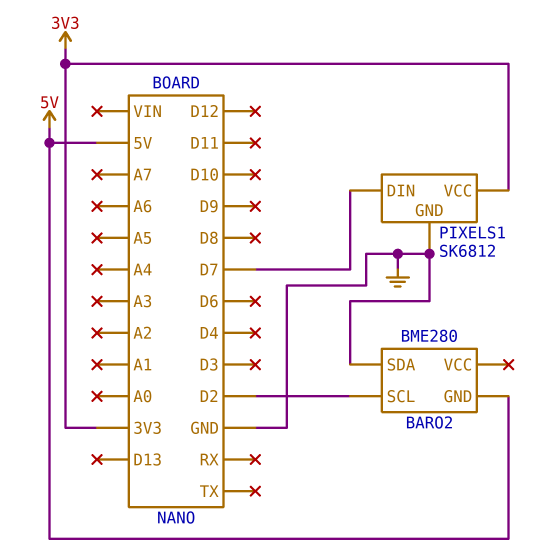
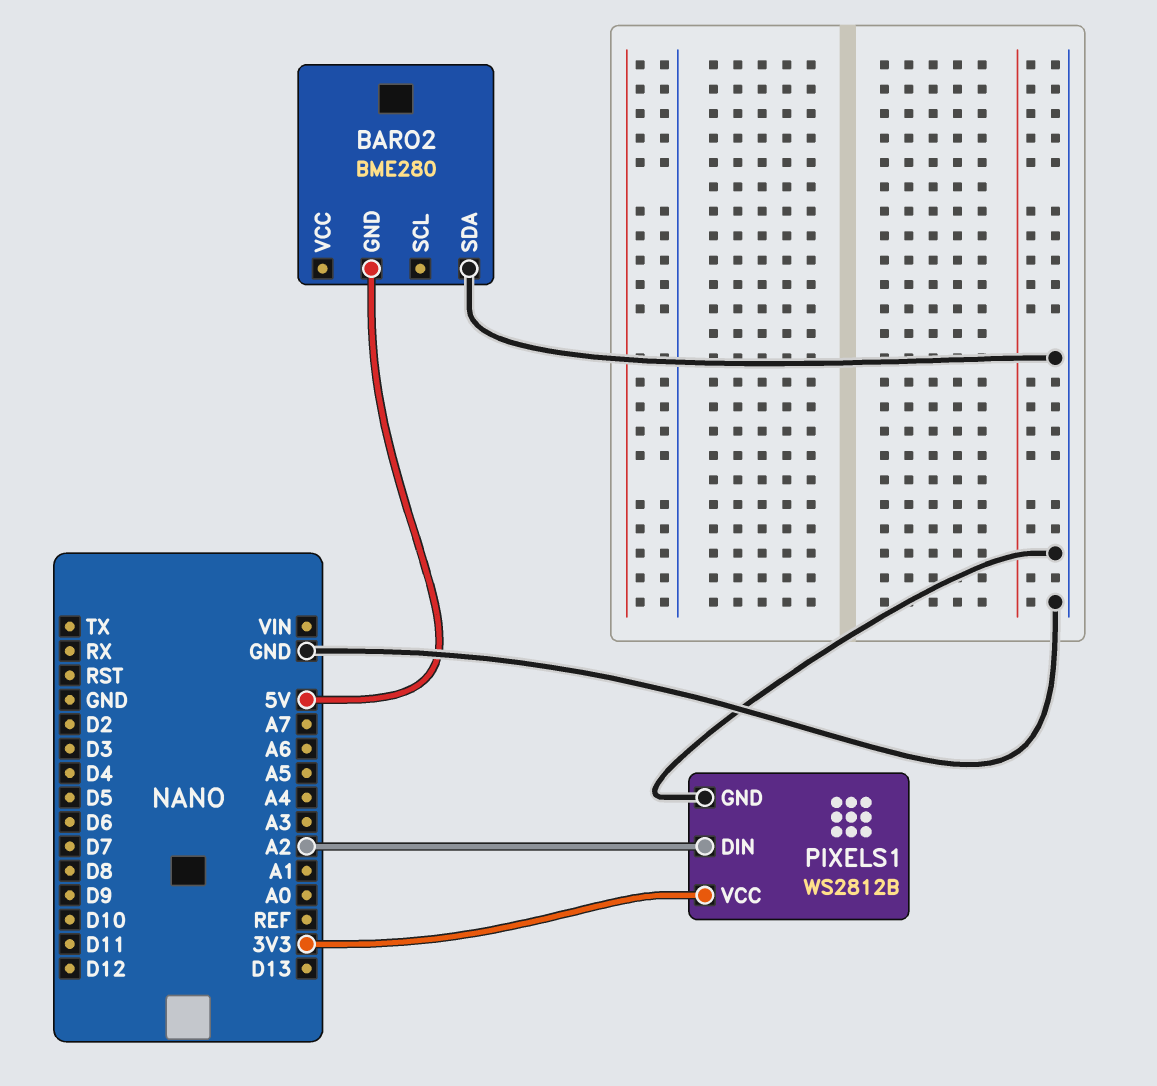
BARO2 pin SCL: D2 -> none
PIXELS1: SK6812 -> WS2812B
PIXELS1 pin DIN: D7 -> A2

